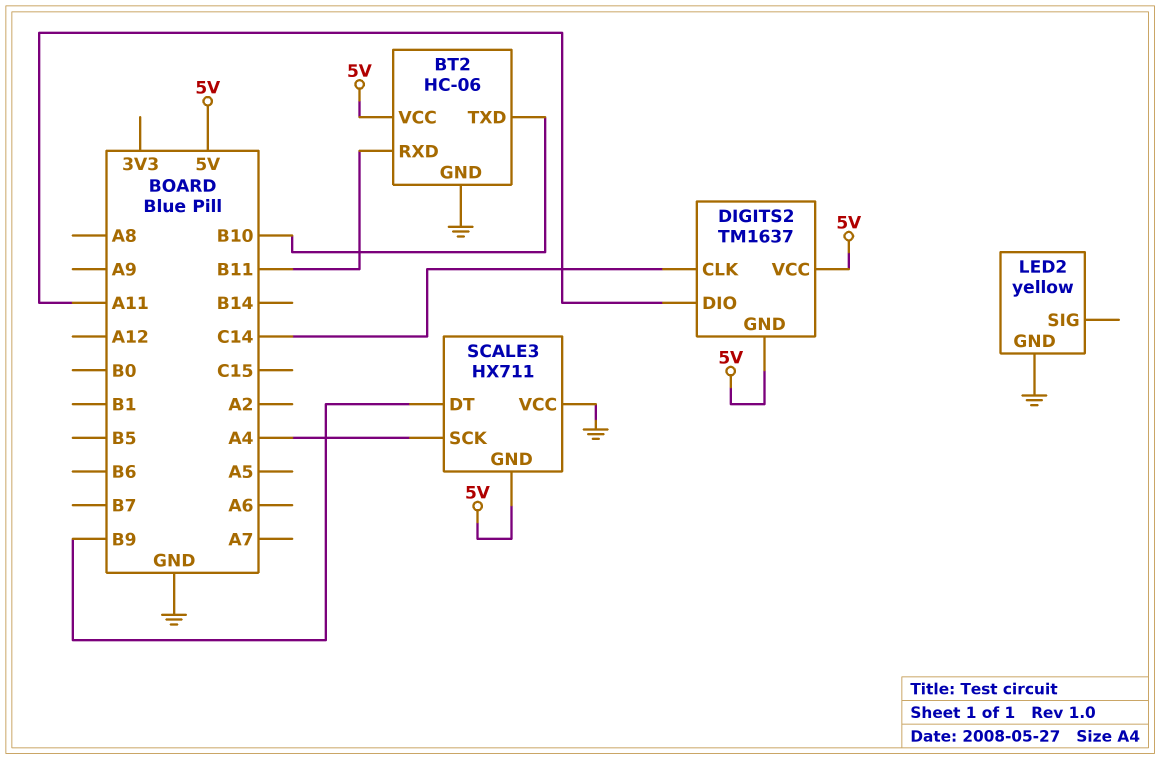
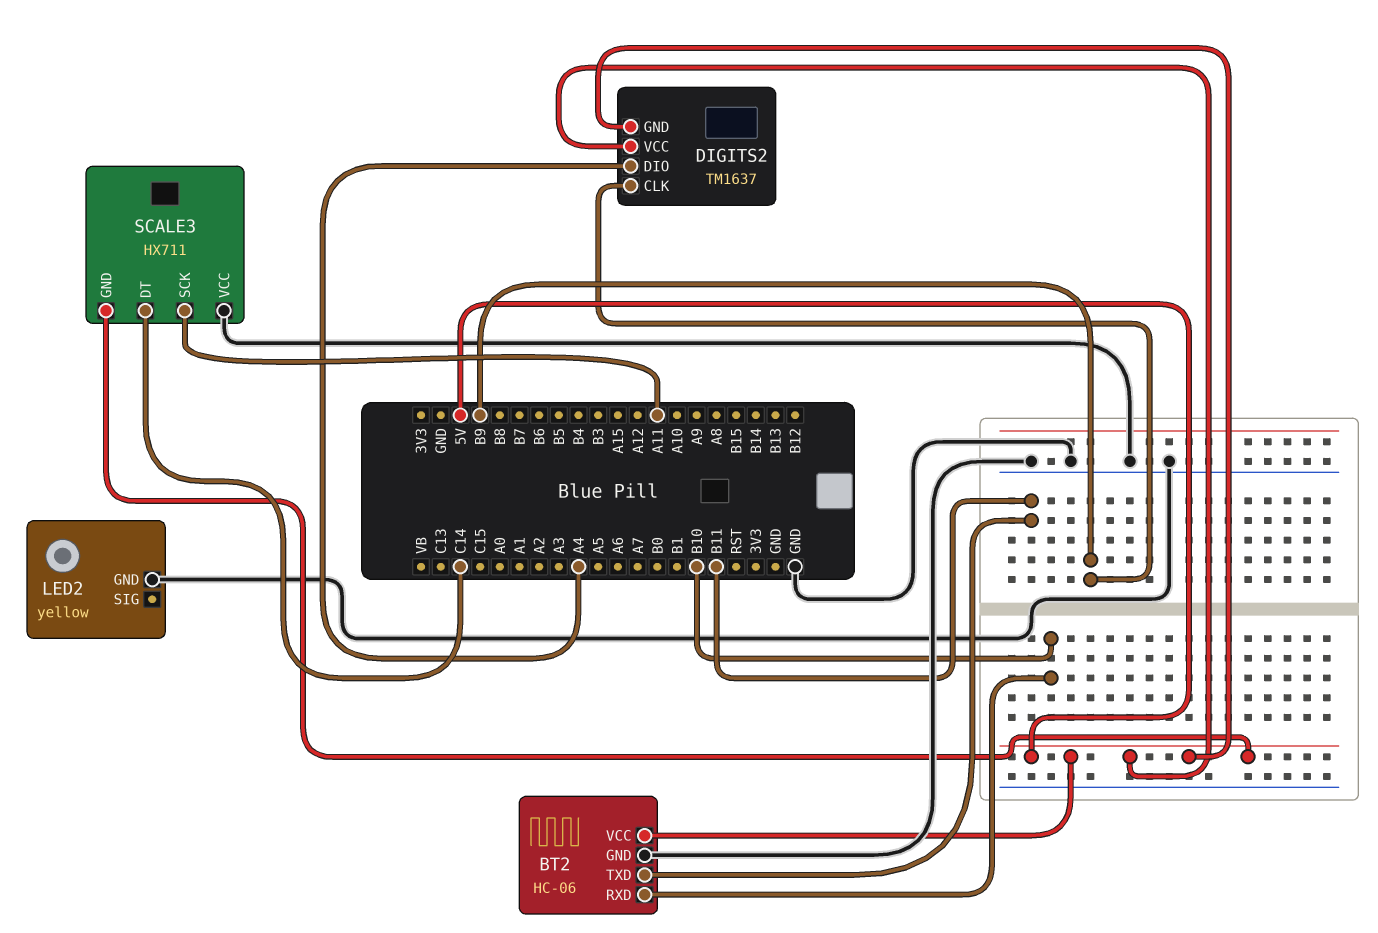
BT2 pin RXD: B11 -> B10
BT2 pin TXD: B10 -> B11
DIGITS2 pin CLK: C14 -> B9
DIGITS2 pin DIO: A11 -> A4
SCALE3 pin DT: B9 -> C14
SCALE3 pin SCK: A4 -> A11

